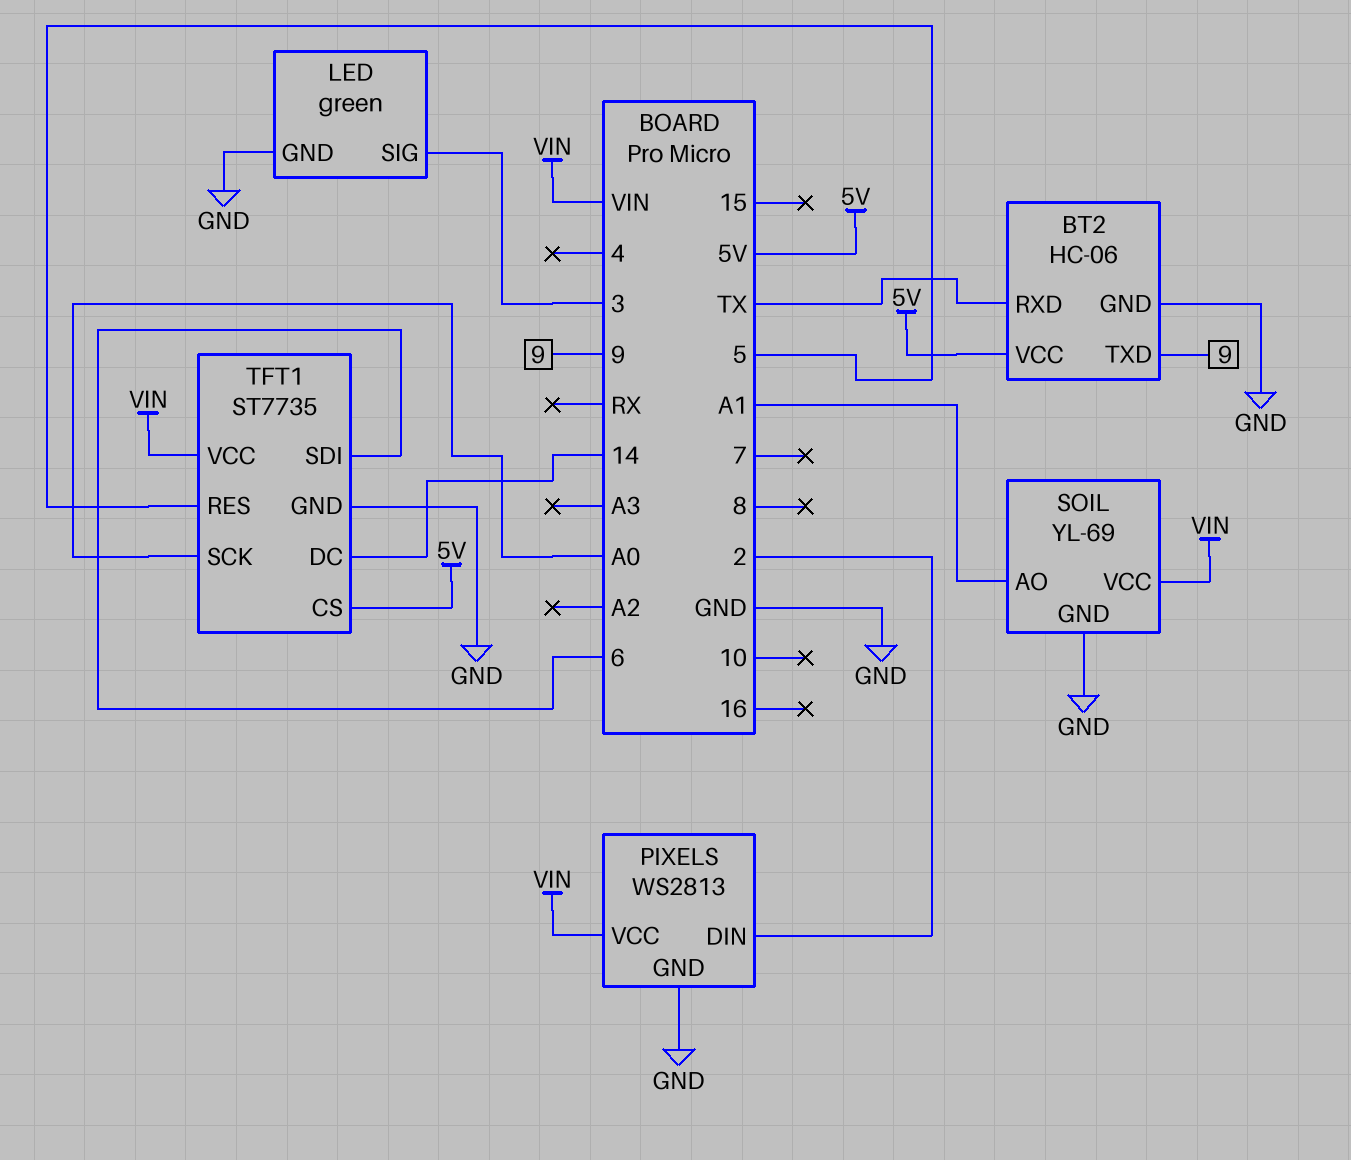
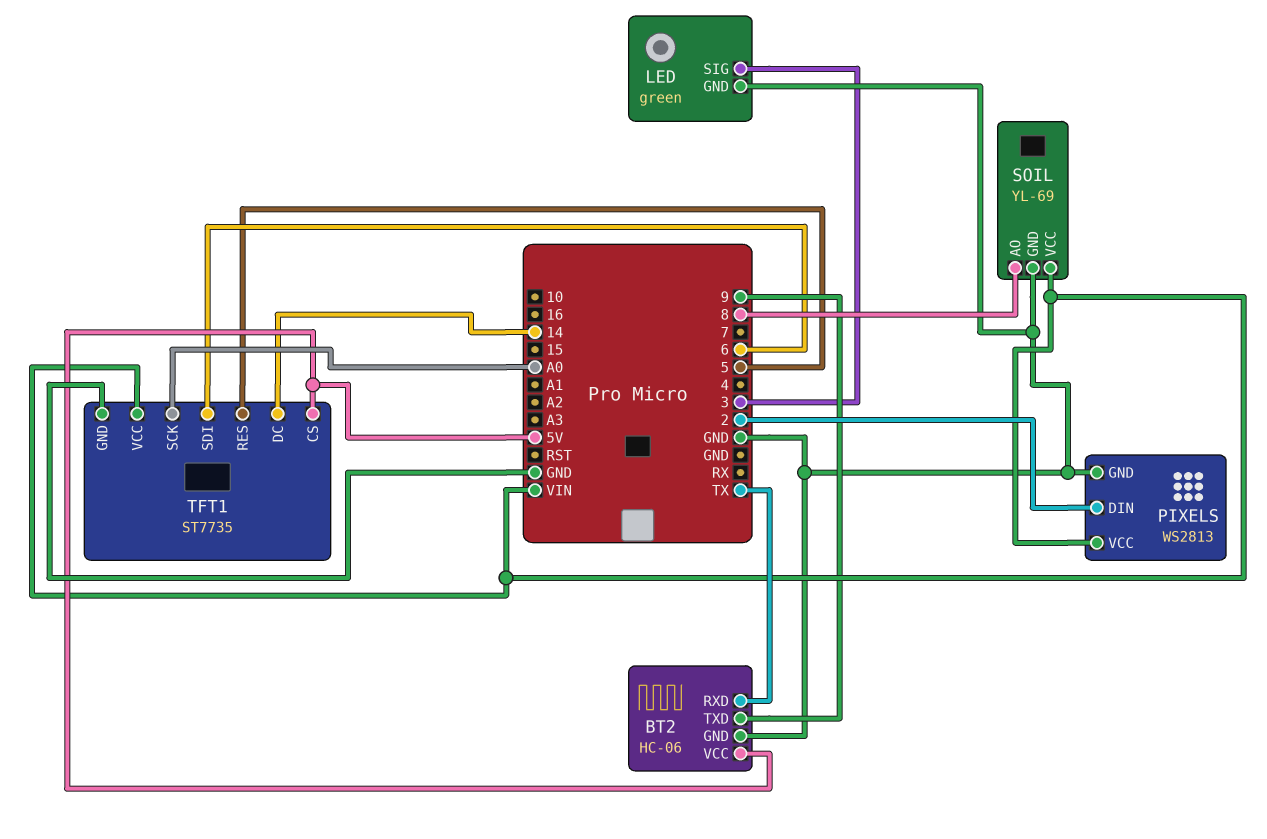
SOIL pin AO: A1 -> 8

